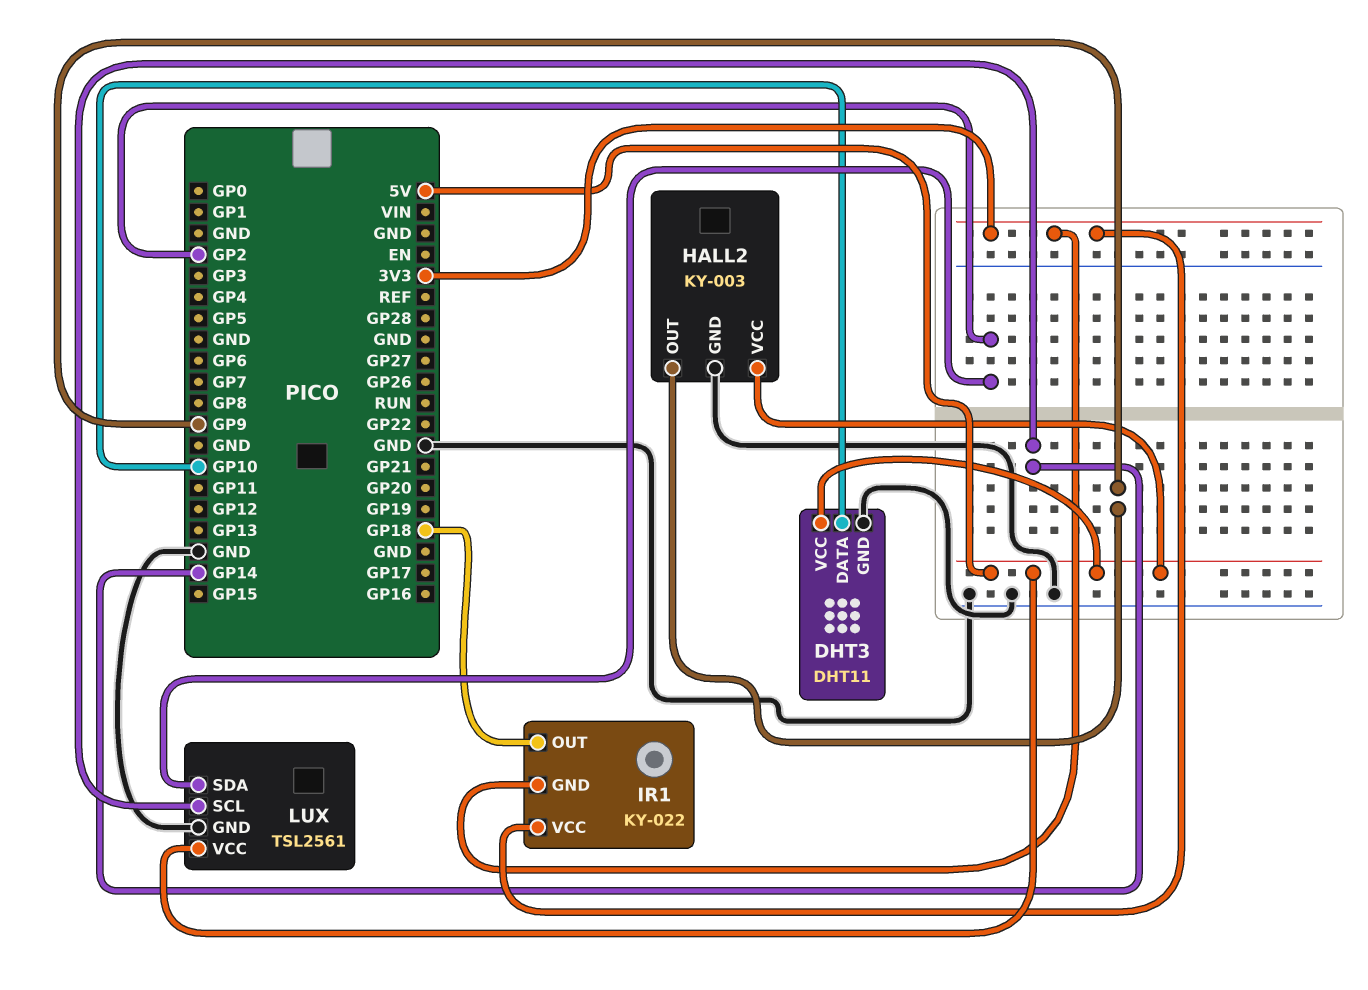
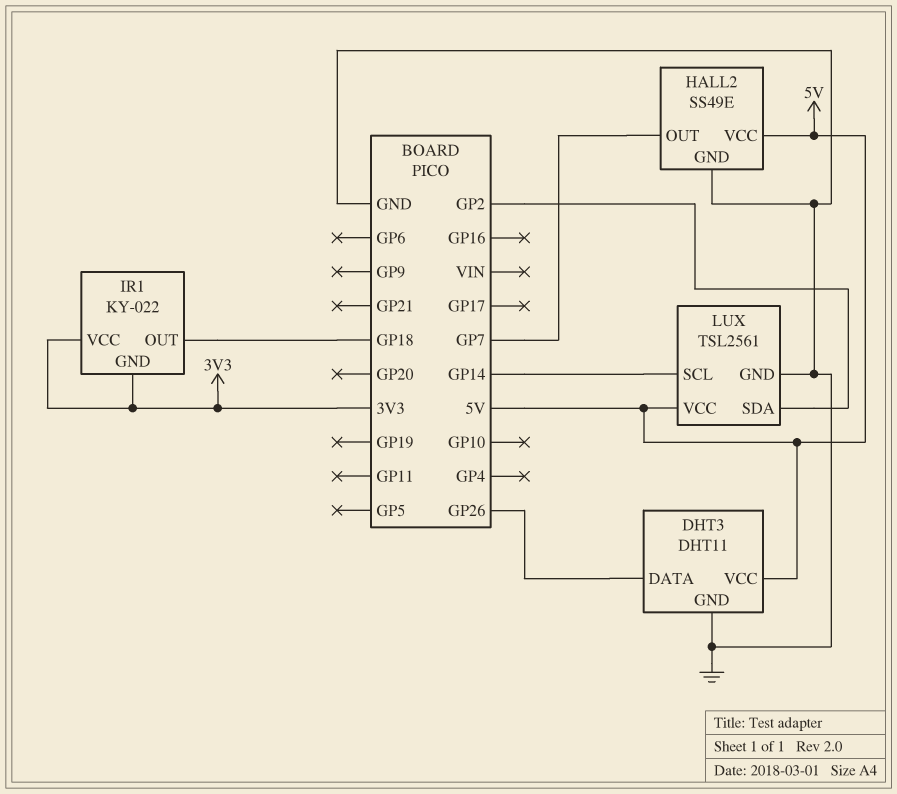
DHT3 pin DATA: GP10 -> GP26
HALL2: KY-003 -> SS49E
HALL2 pin OUT: GP9 -> GP7

